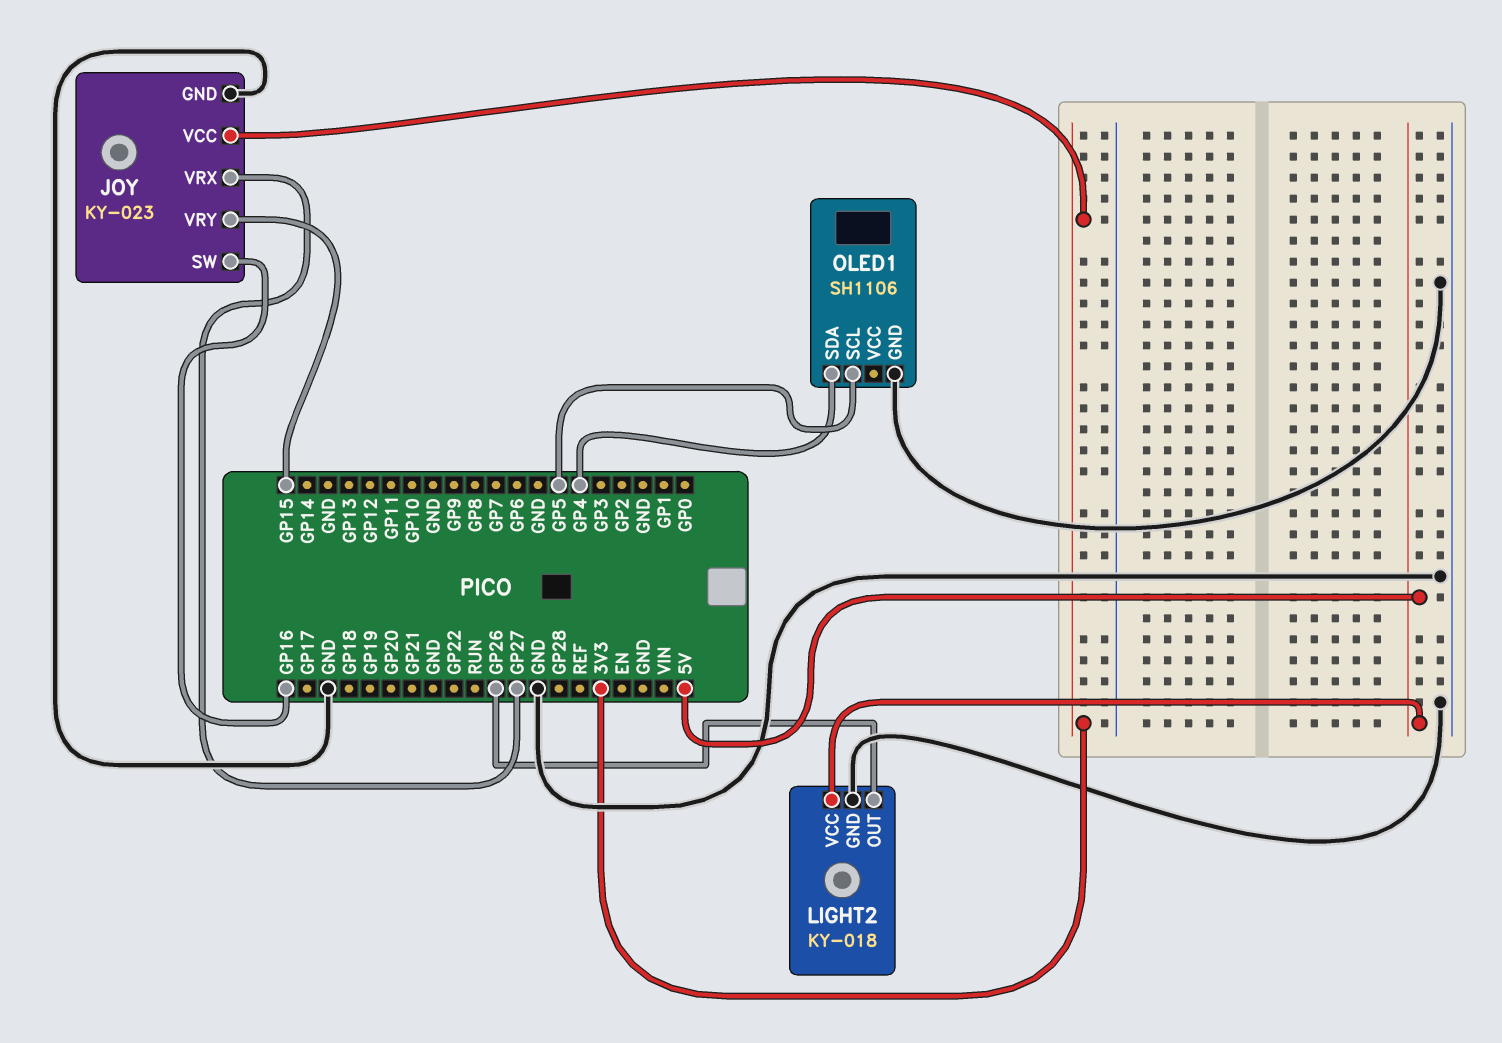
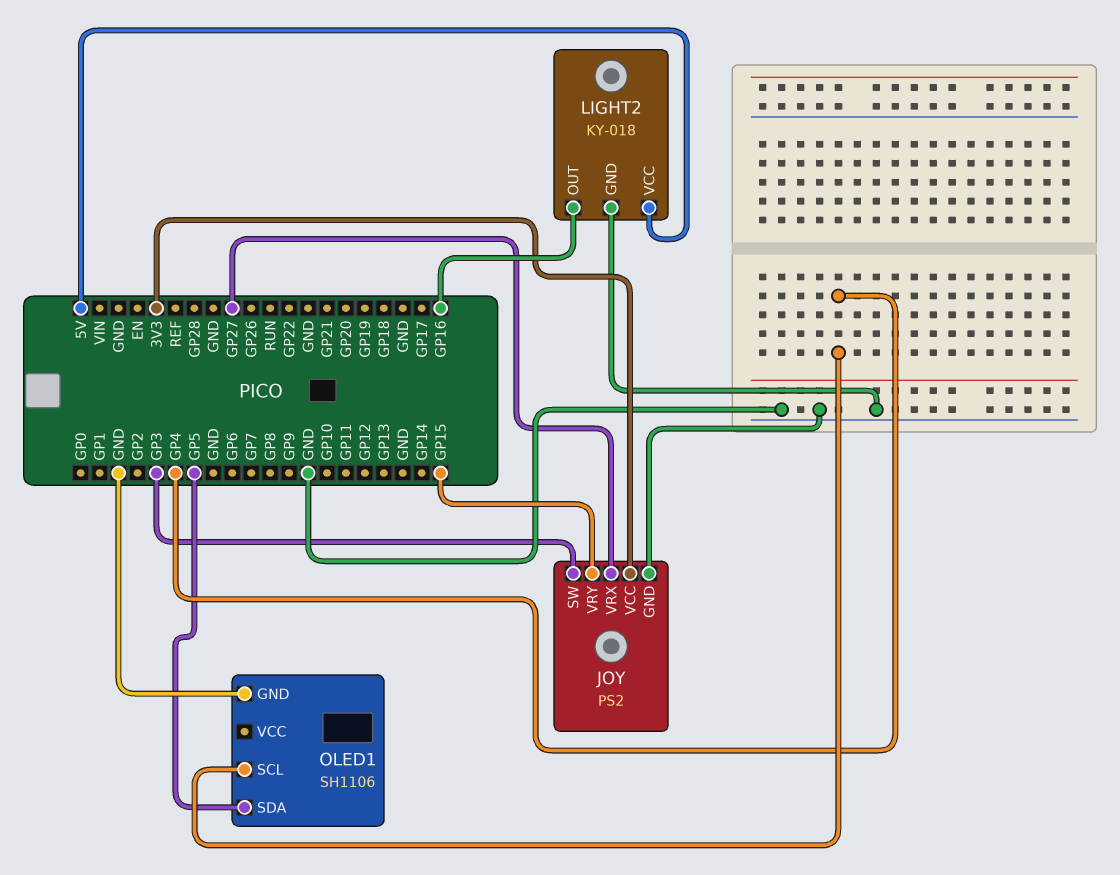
JOY: KY-023 -> PS2
JOY pin SW: GP16 -> GP3
LIGHT2 pin OUT: GP26 -> GP16
OLED1 pin SCL: GP5 -> GP4
OLED1 pin SDA: GP4 -> GP5

